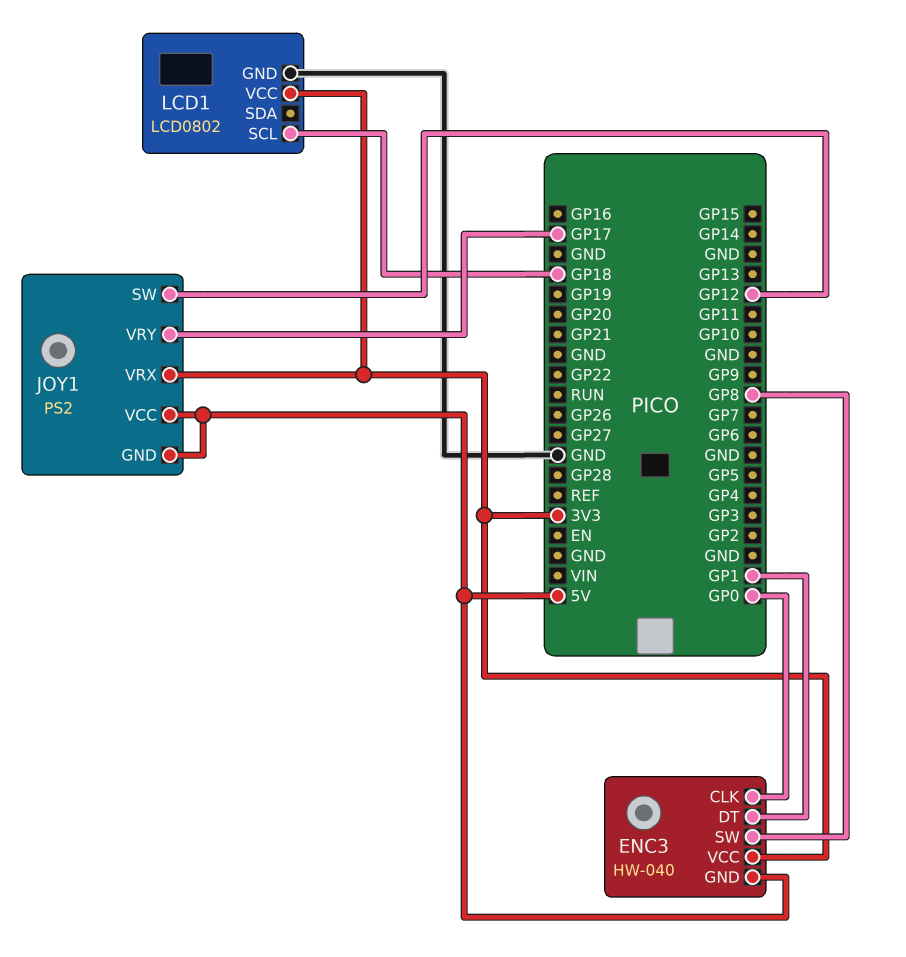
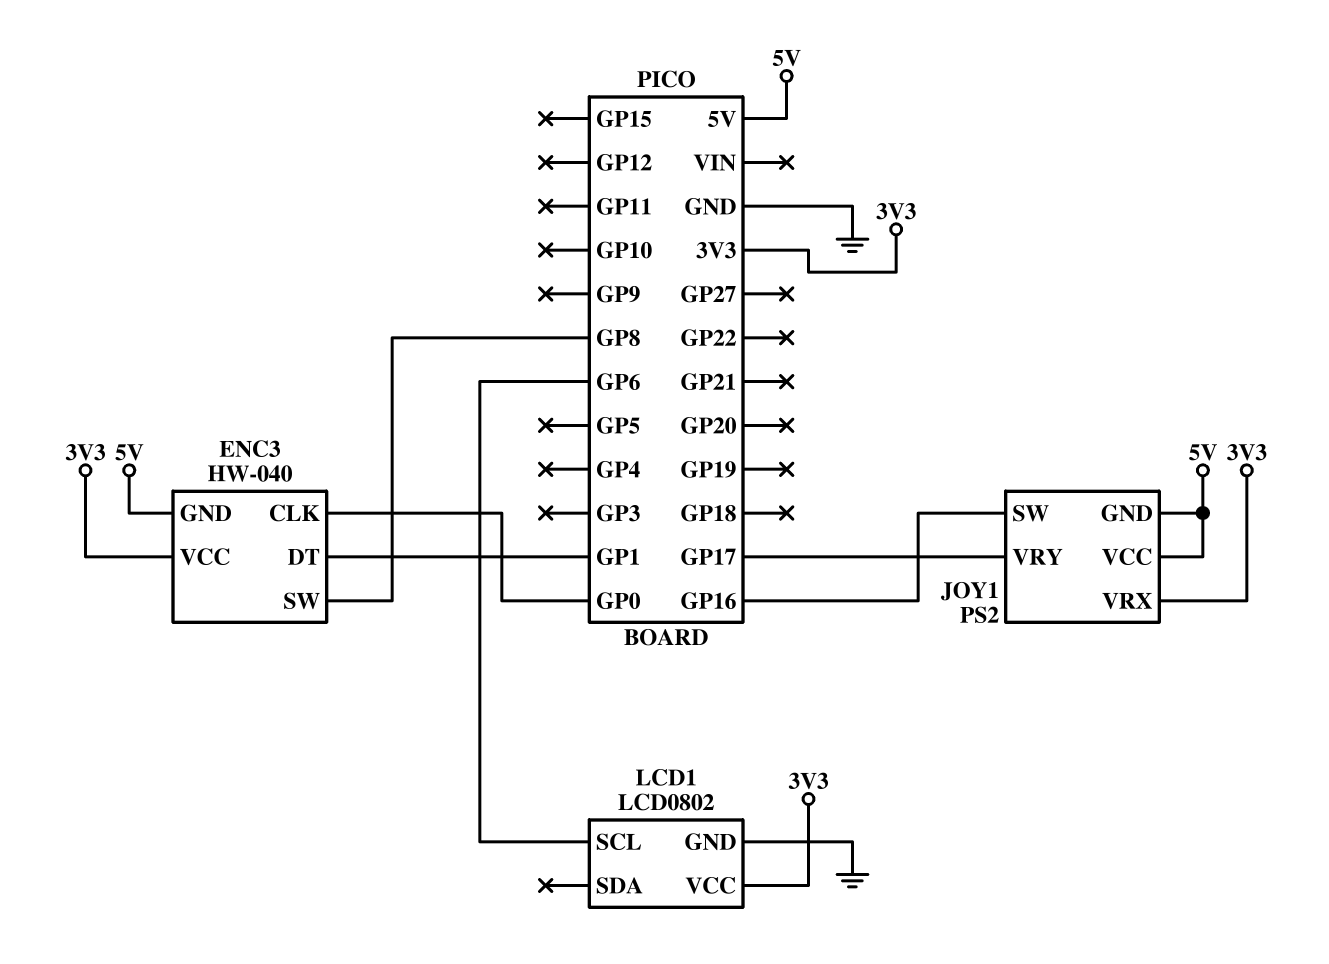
JOY1 pin SW: GP12 -> GP16
LCD1 pin SCL: GP18 -> GP6

